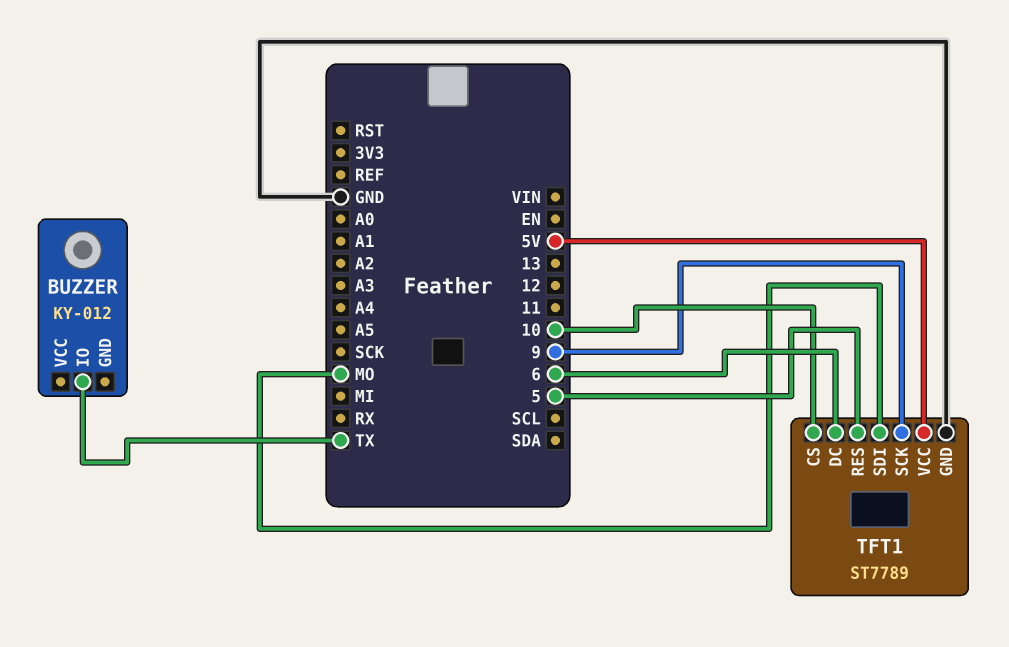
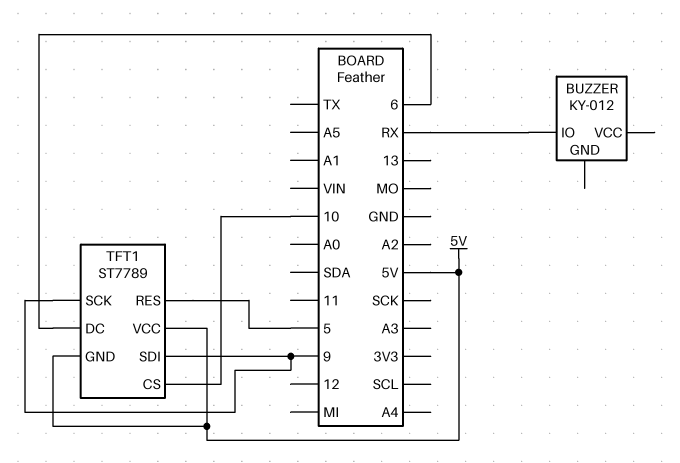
BUZZER pin IO: TX -> RX
TFT1 pin GND: GND -> 5V
TFT1 pin SDI: MO -> 9

